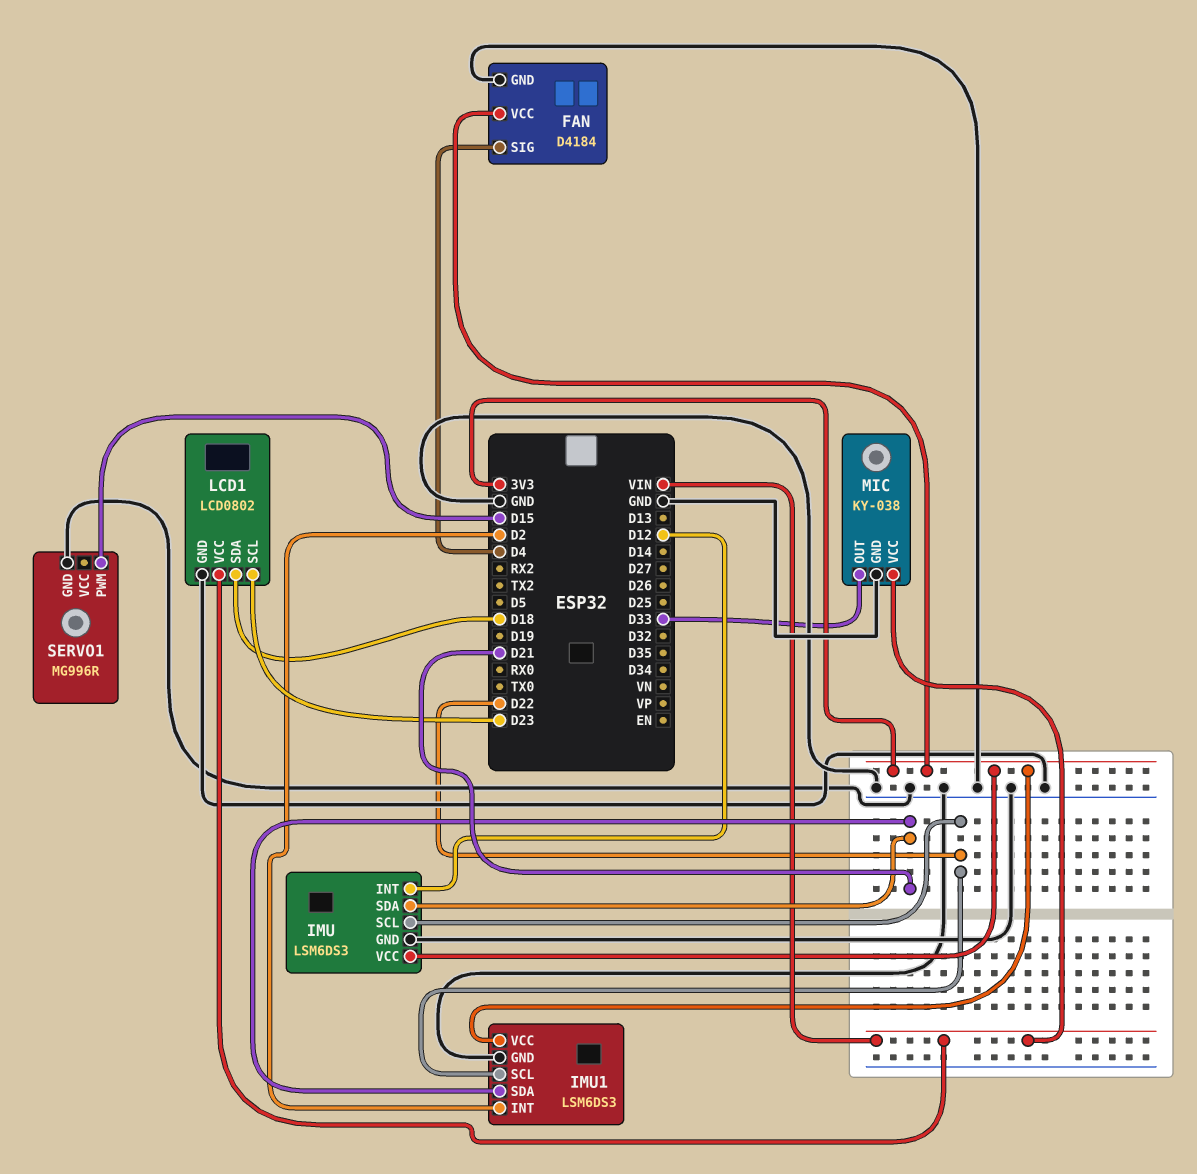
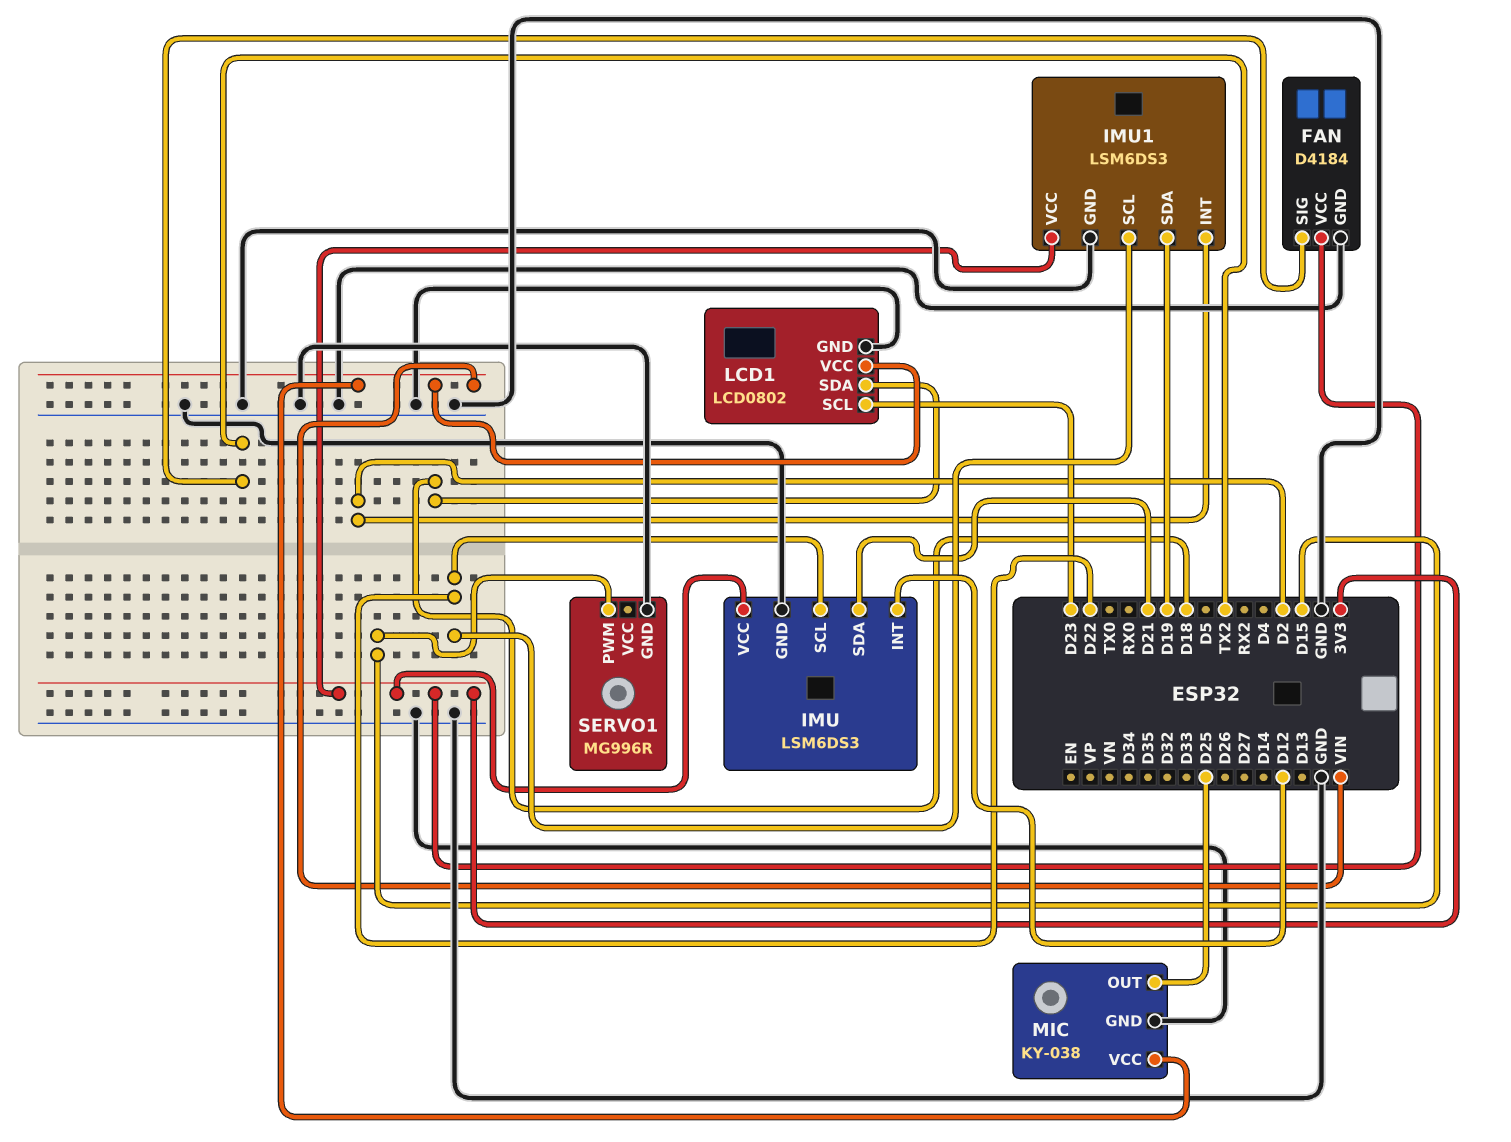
FAN pin SIG: D4 -> TX2
IMU1 pin SDA: D21 -> D19
MIC pin OUT: D33 -> D25

